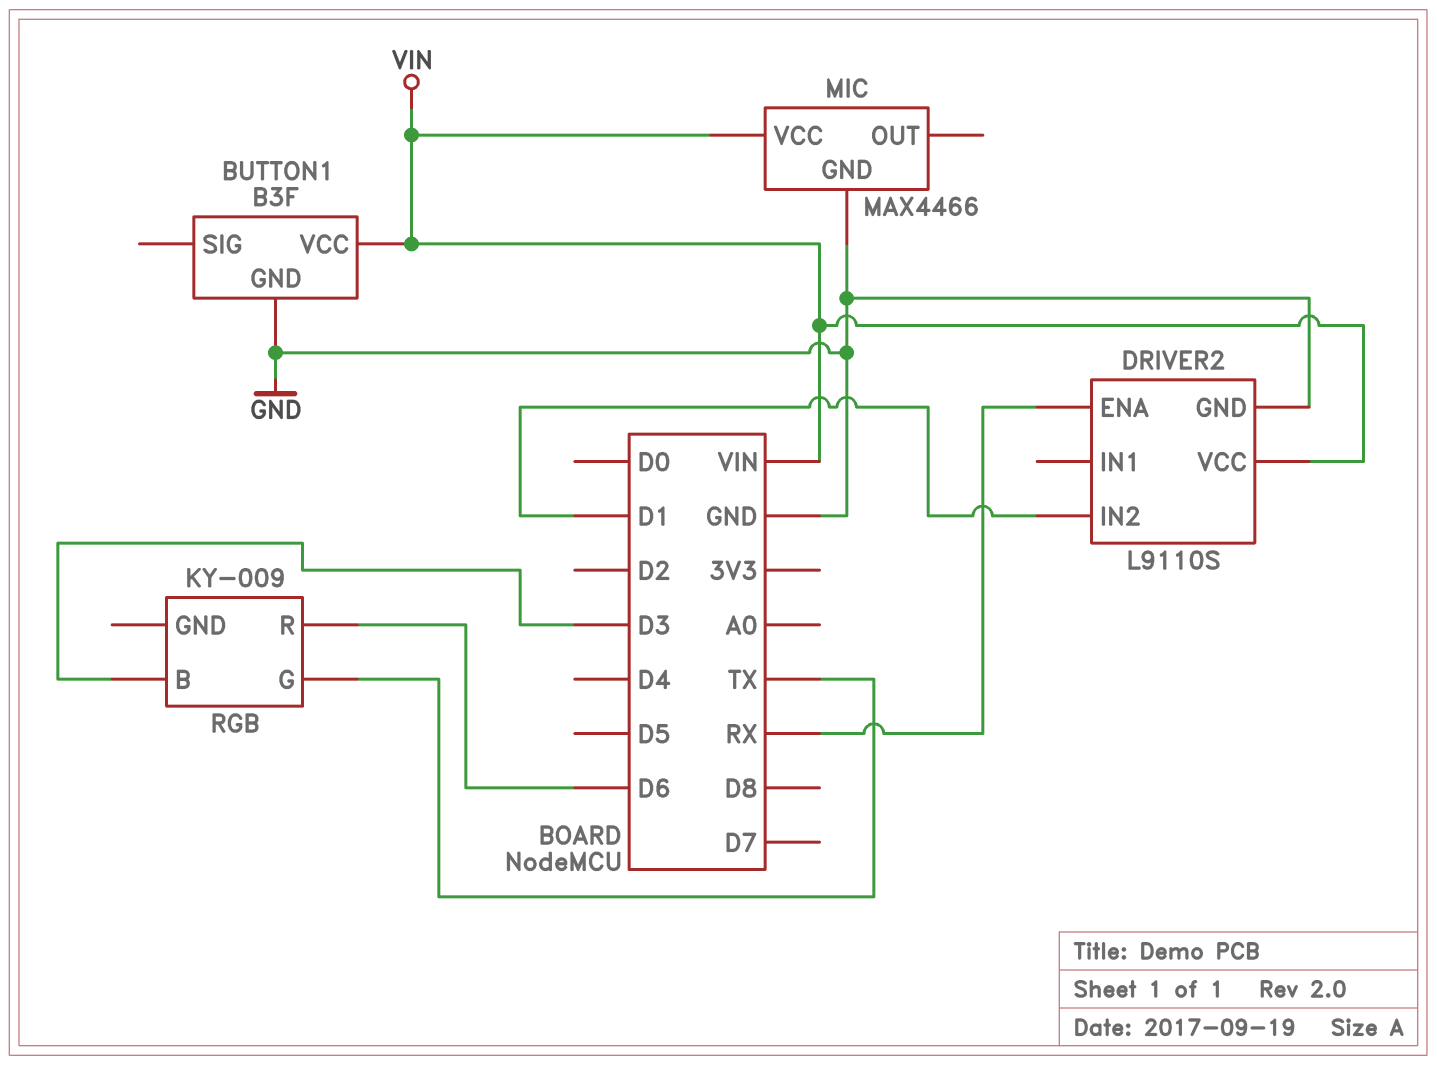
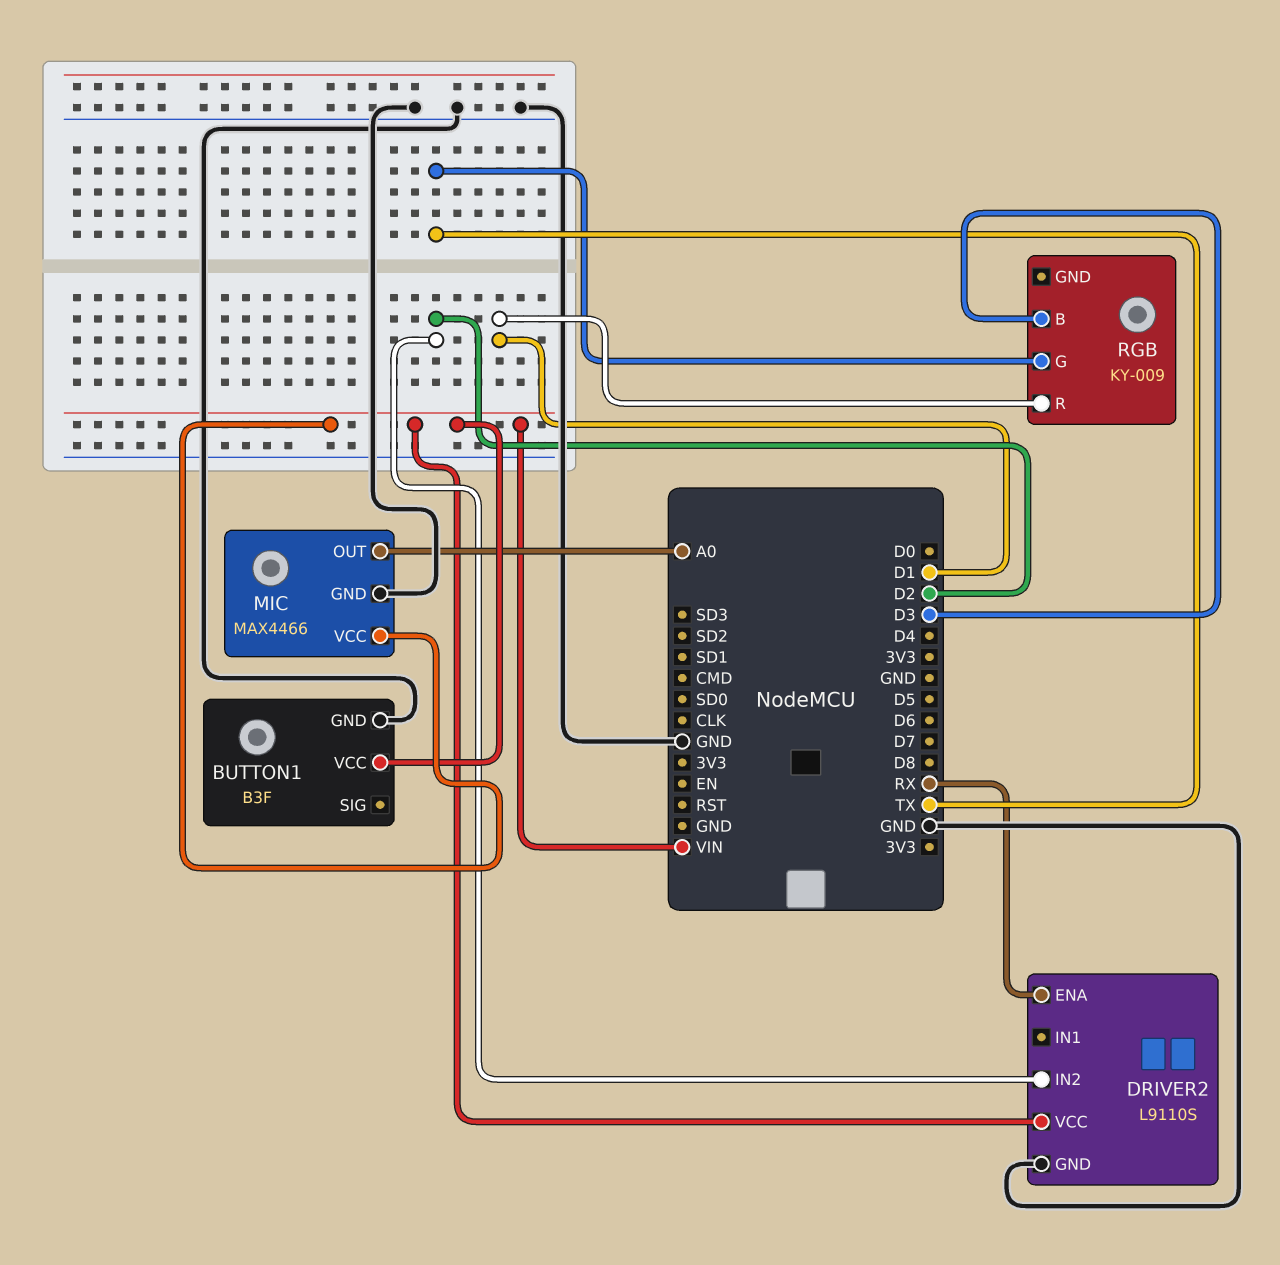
DRIVER2 pin IN2: D1 -> D2
MIC pin OUT: none -> A0
RGB pin R: D6 -> D1

